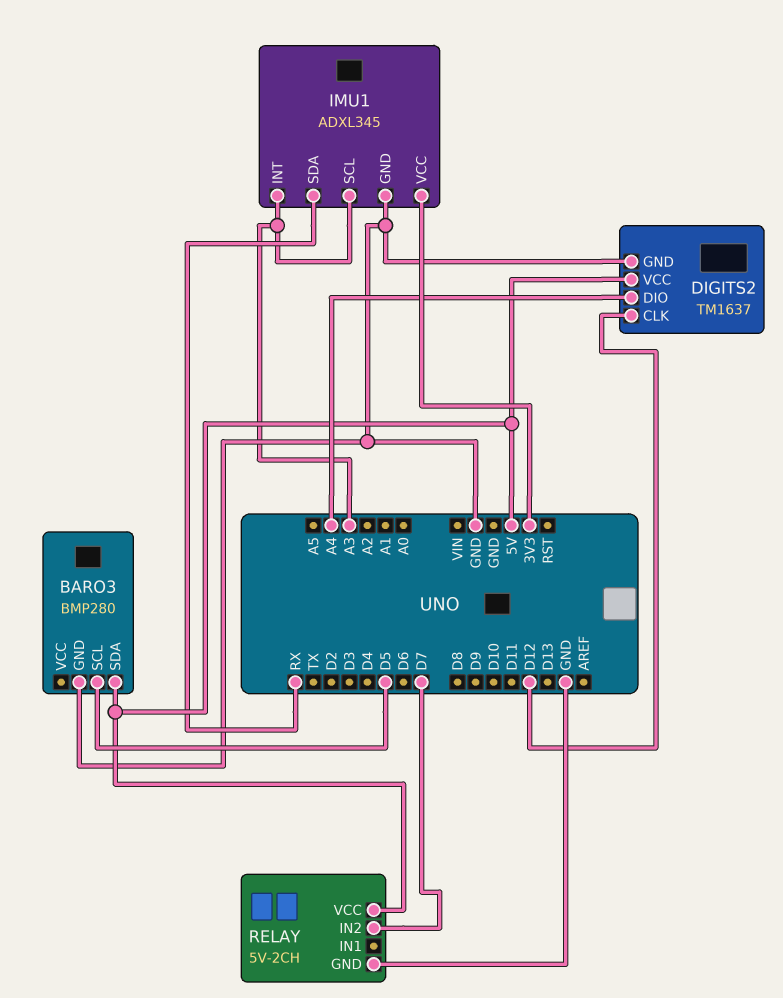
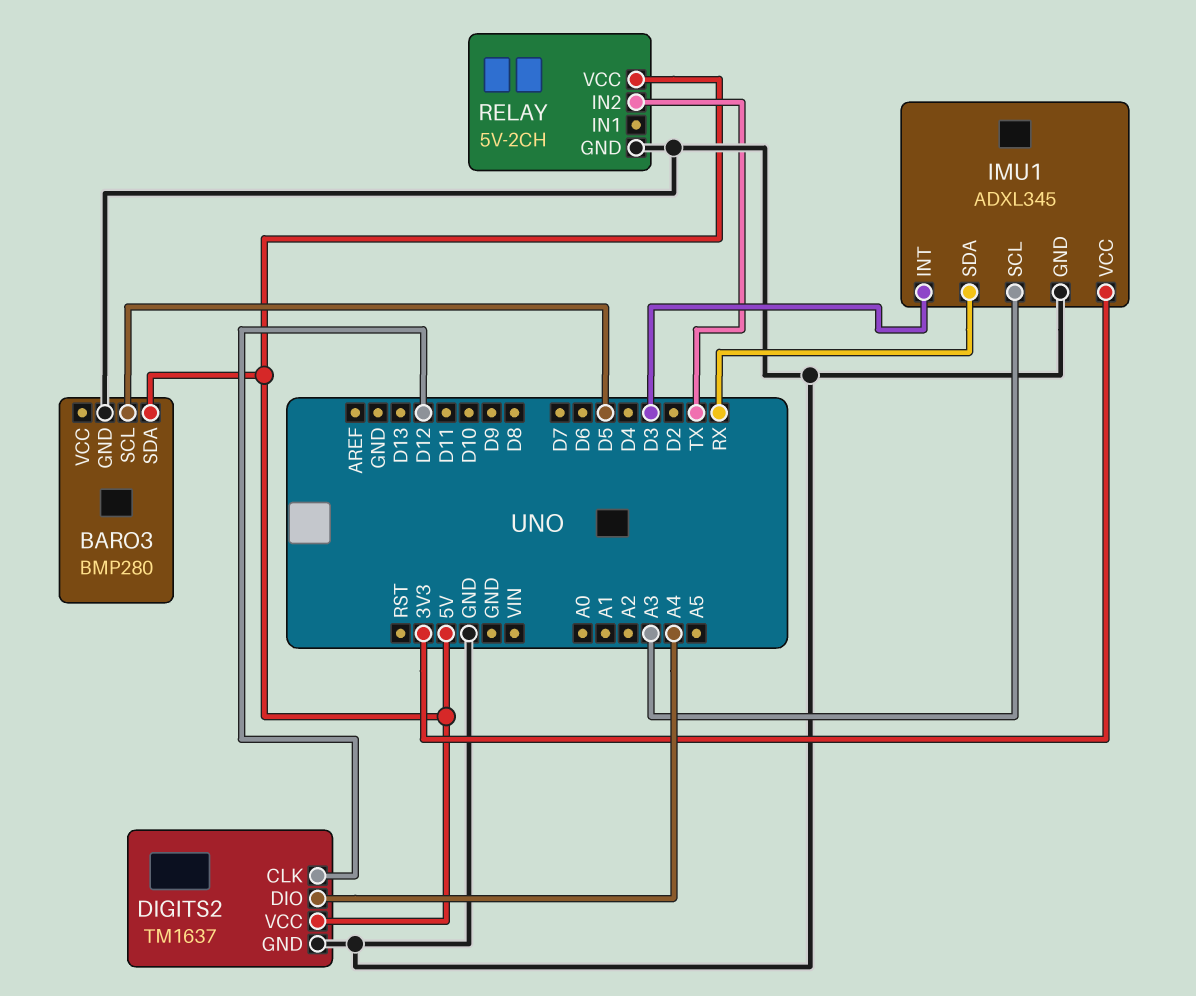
IMU1 pin INT: A3 -> D3
RELAY pin IN2: D7 -> TX

